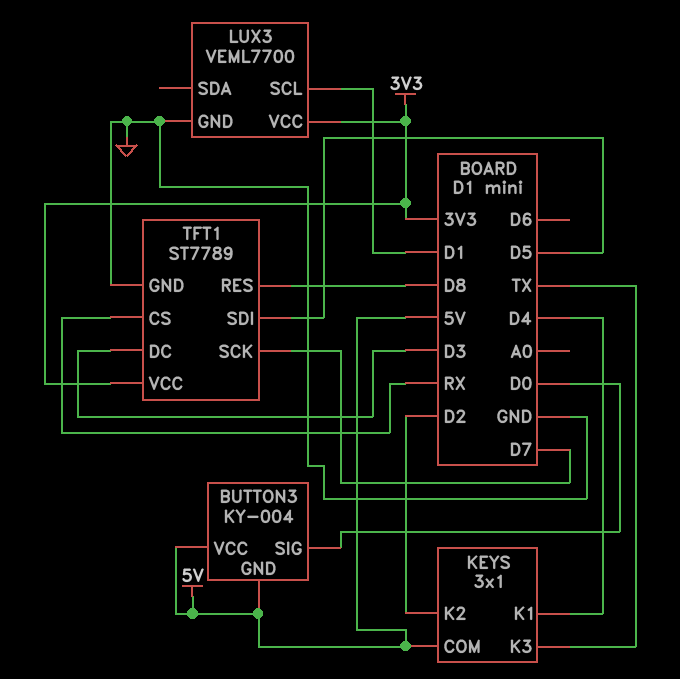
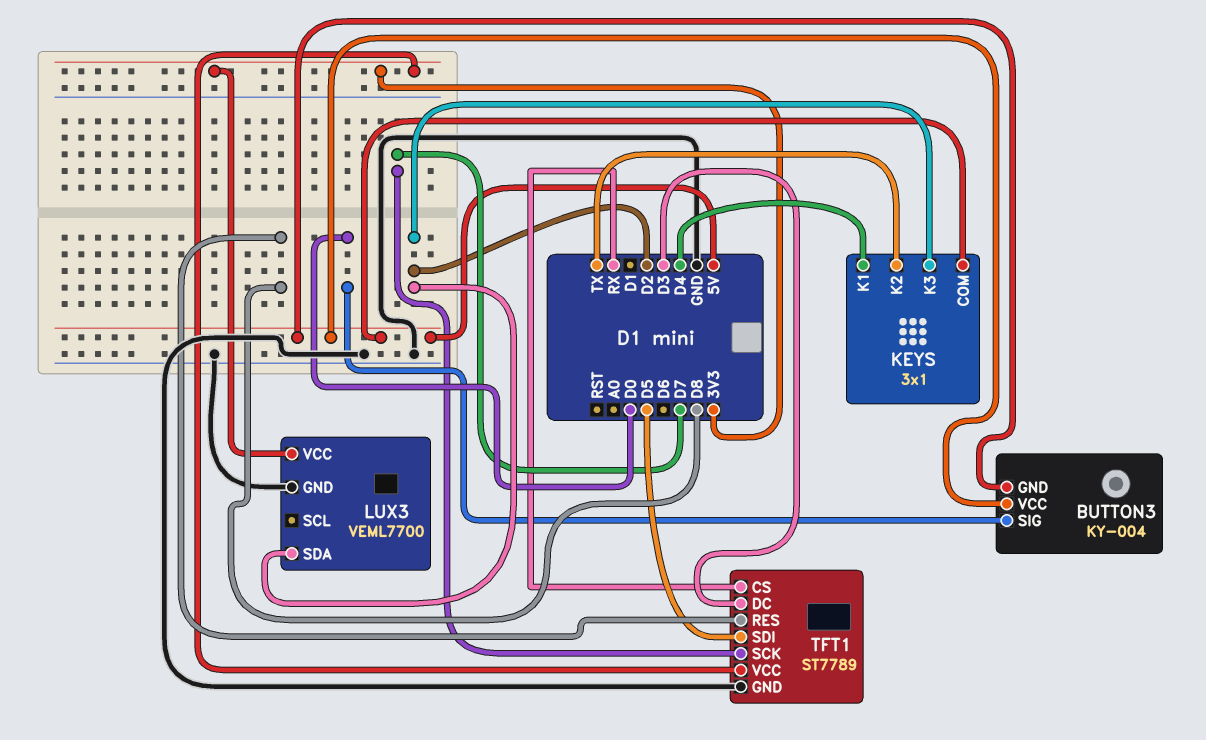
KEYS pin K2: D2 -> TX
KEYS pin K3: TX -> D2
LUX3 pin SCL: D1 -> none
LUX3 pin SDA: none -> D2

